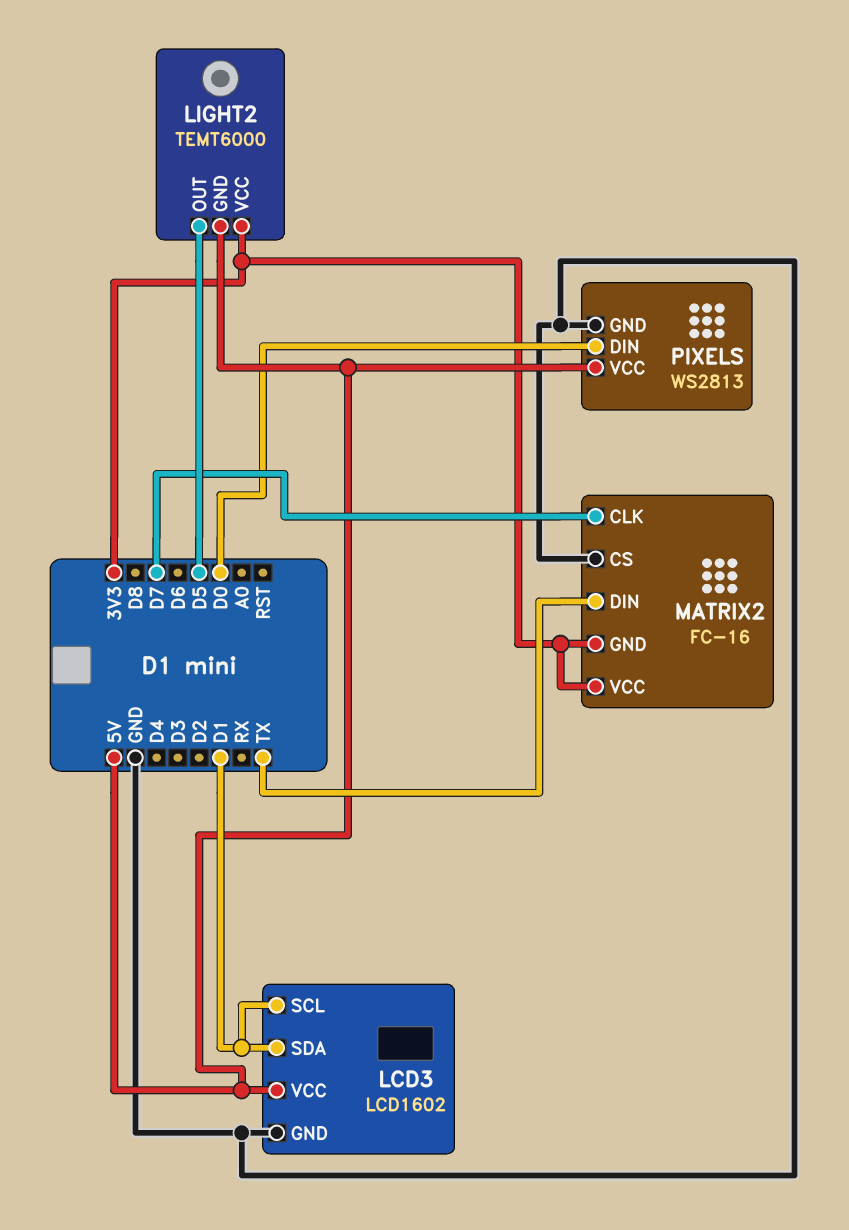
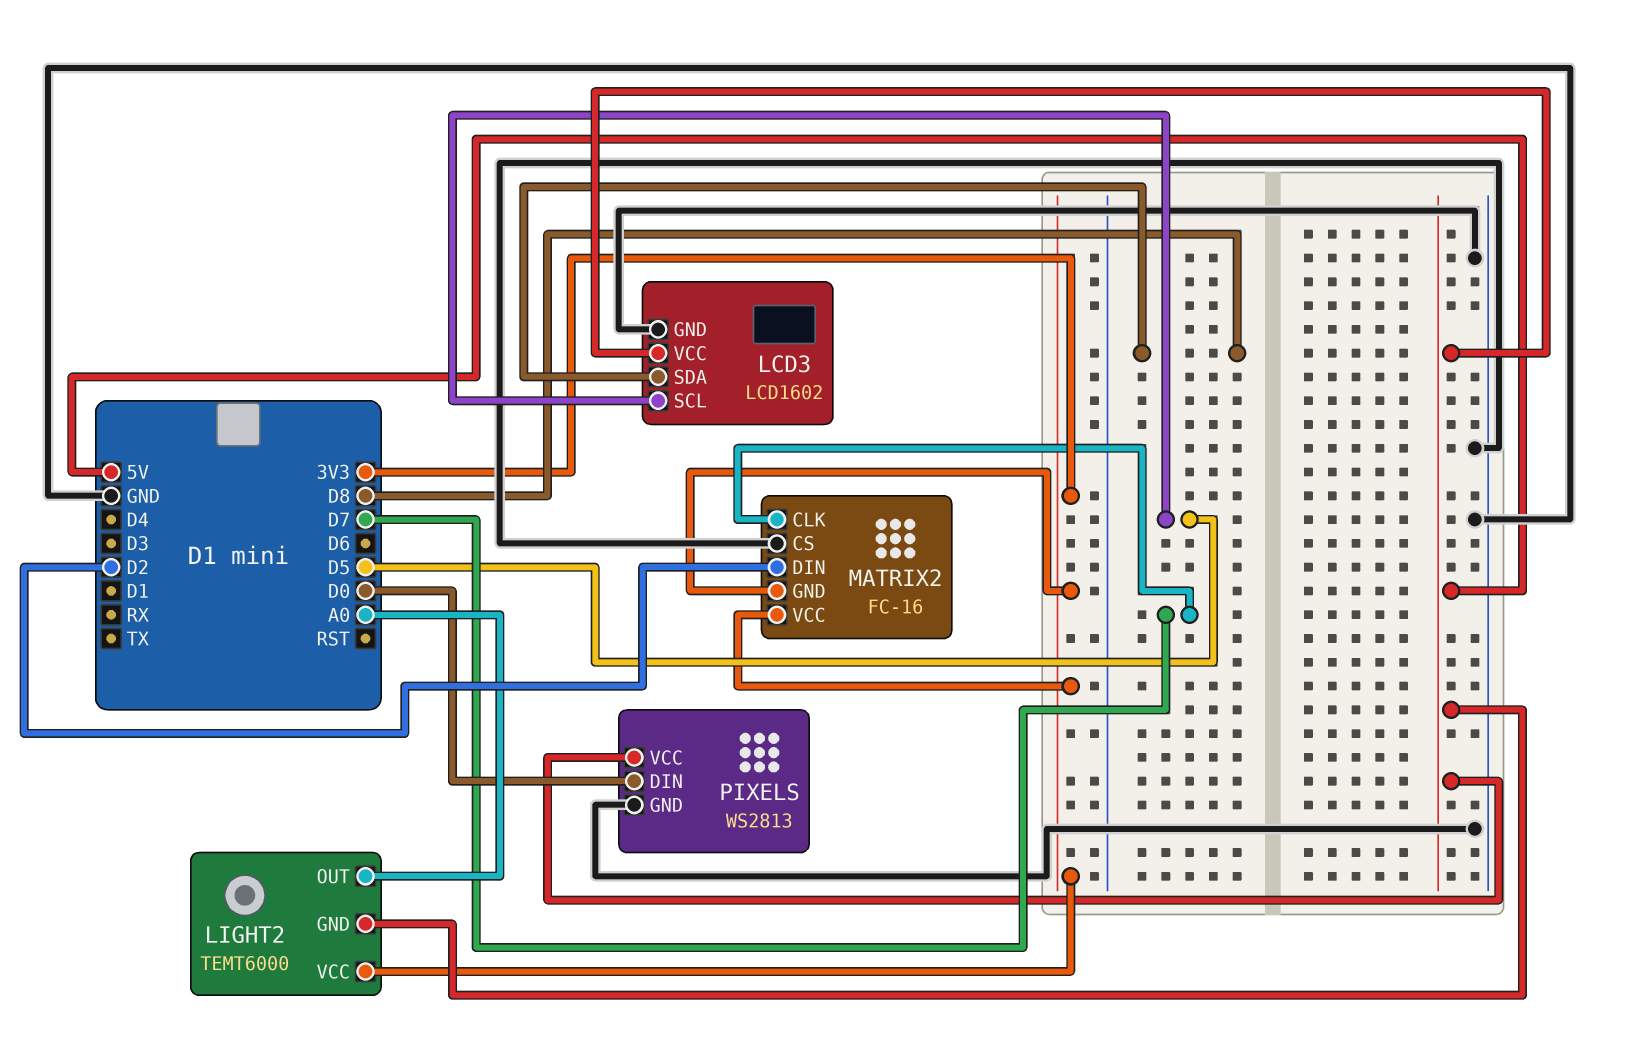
LCD3 pin SCL: D1 -> D5
LCD3 pin SDA: D1 -> D8
LIGHT2 pin OUT: D5 -> A0
MATRIX2 pin DIN: TX -> D2

